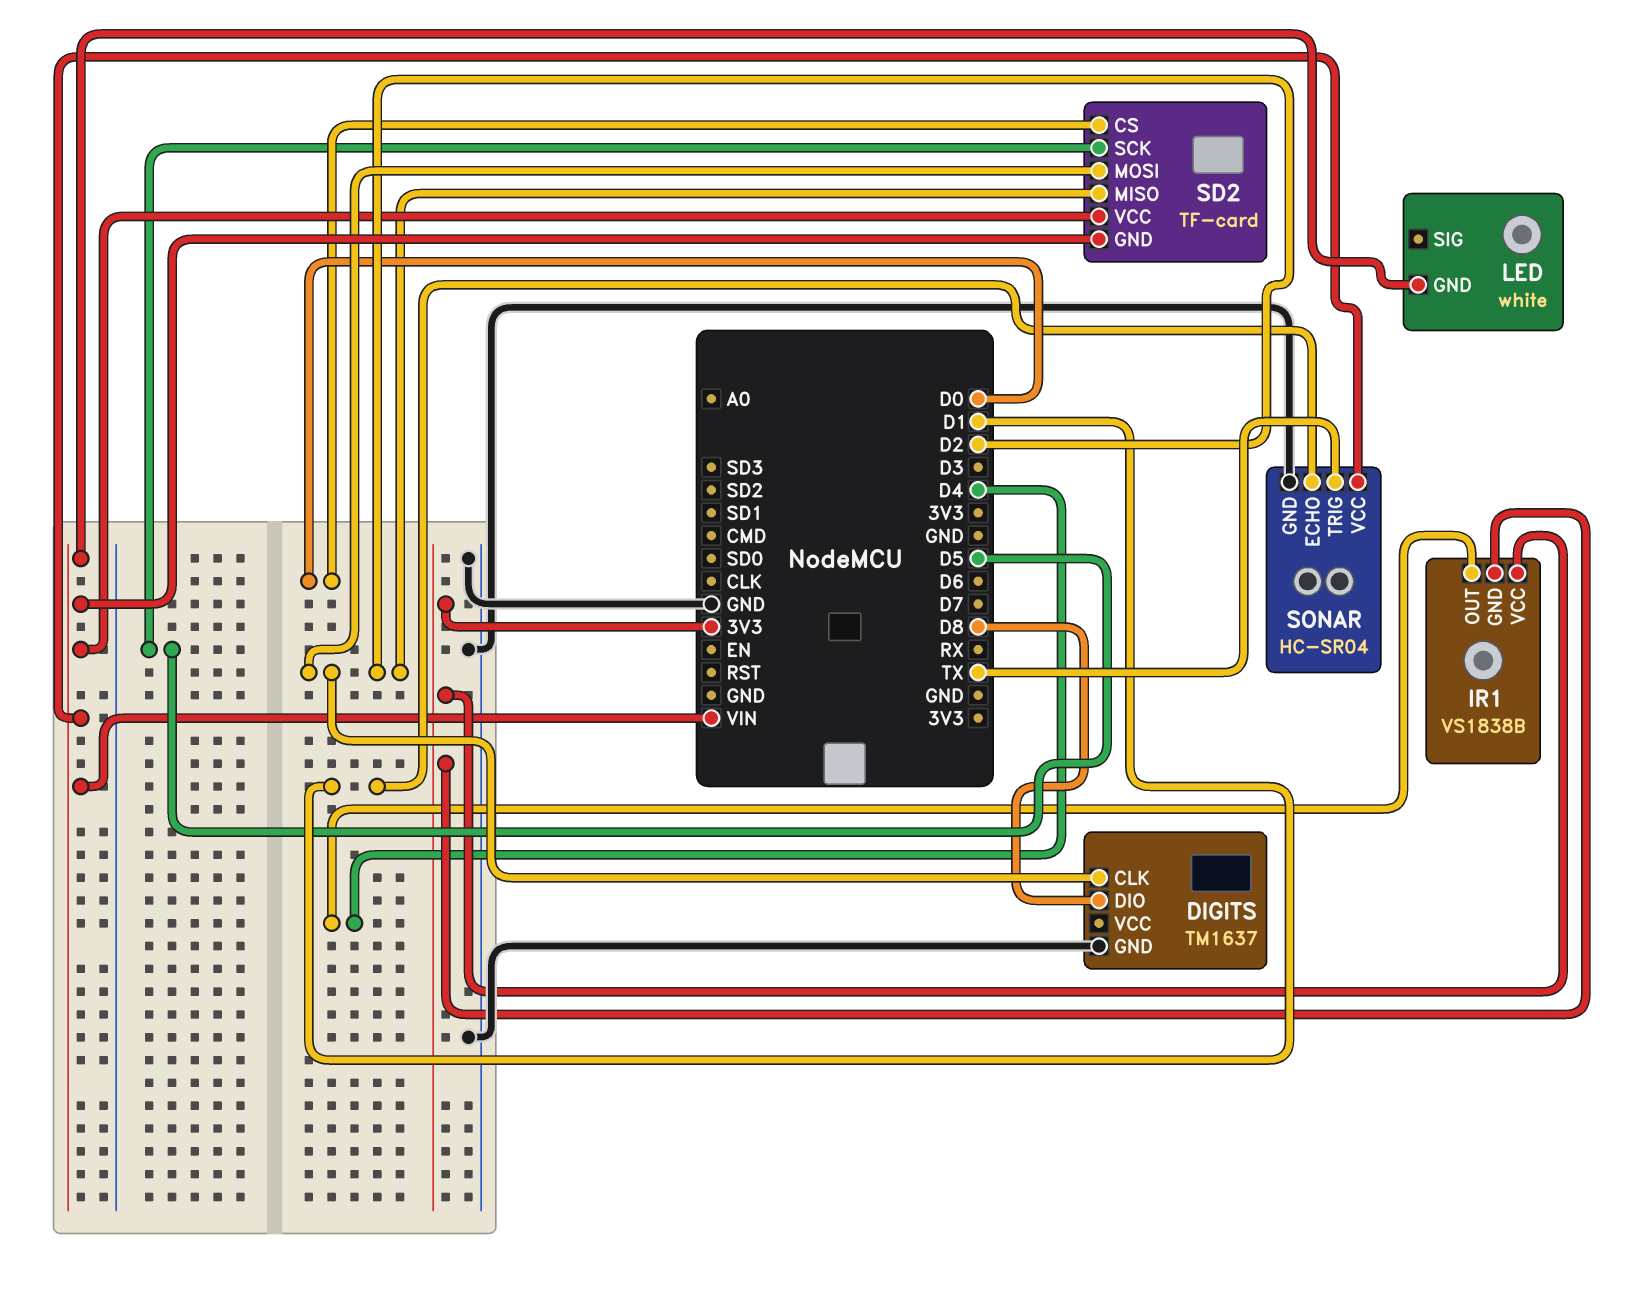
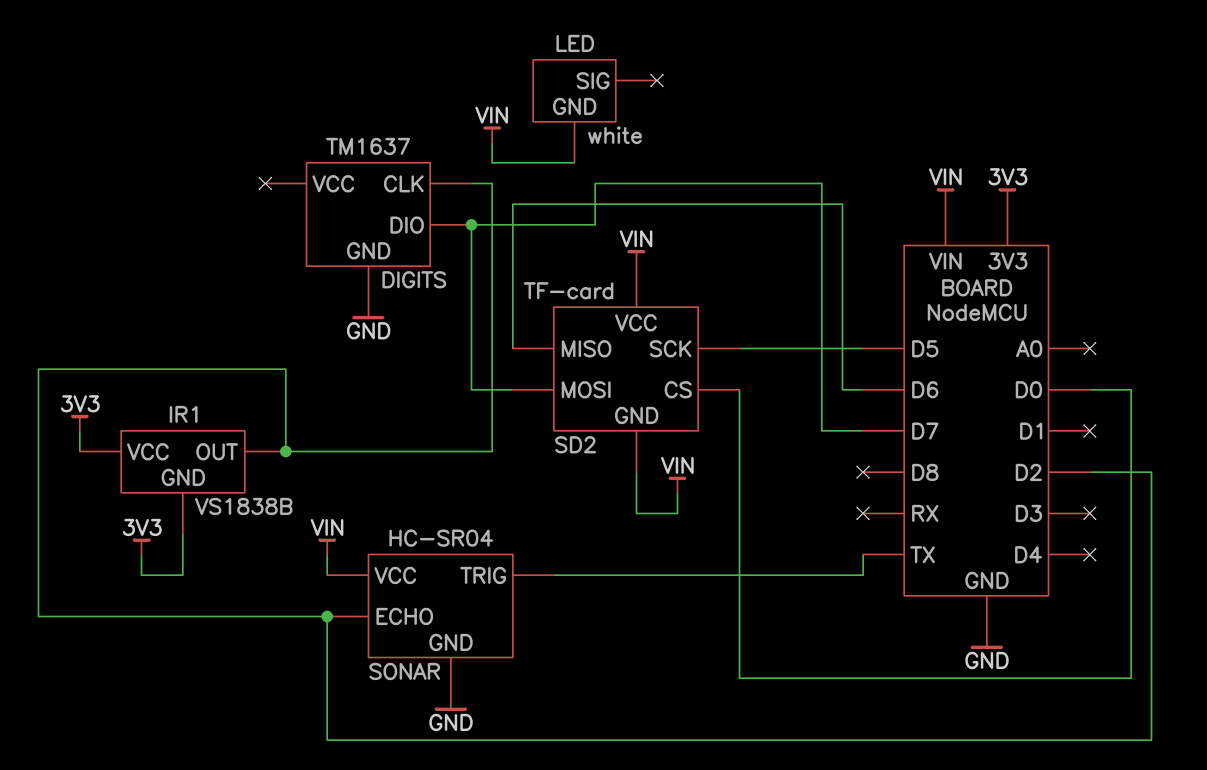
DIGITS pin DIO: D8 -> D7
IR1 pin OUT: D4 -> D2
SD2 pin MISO: D2 -> D6
SD2 pin MOSI: D2 -> D7
SONAR pin ECHO: D1 -> D2

